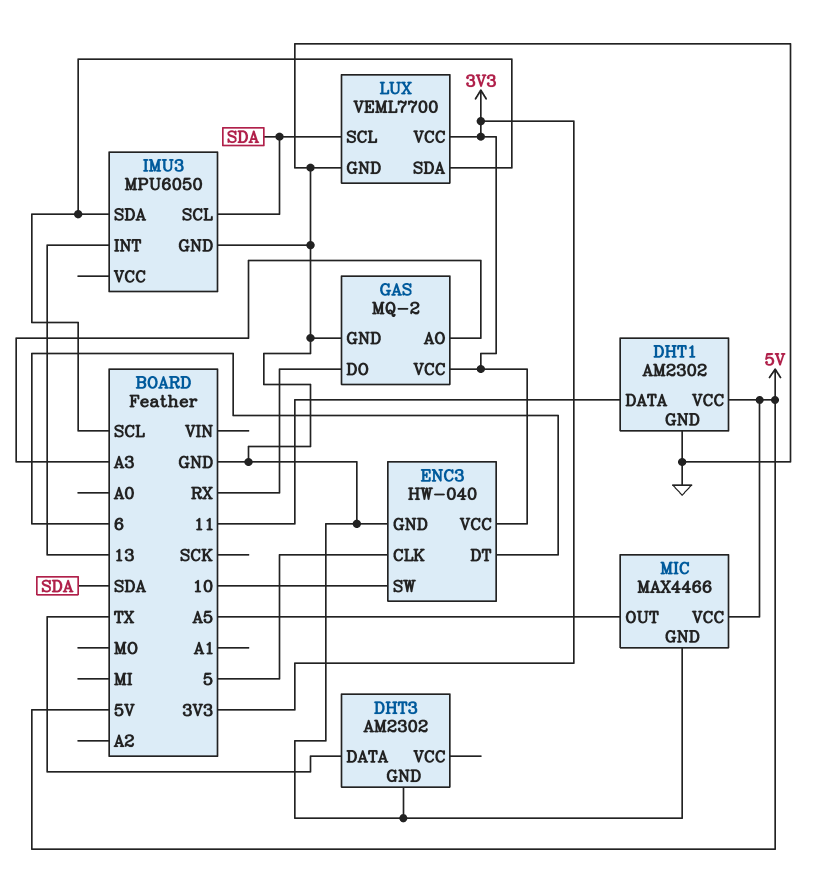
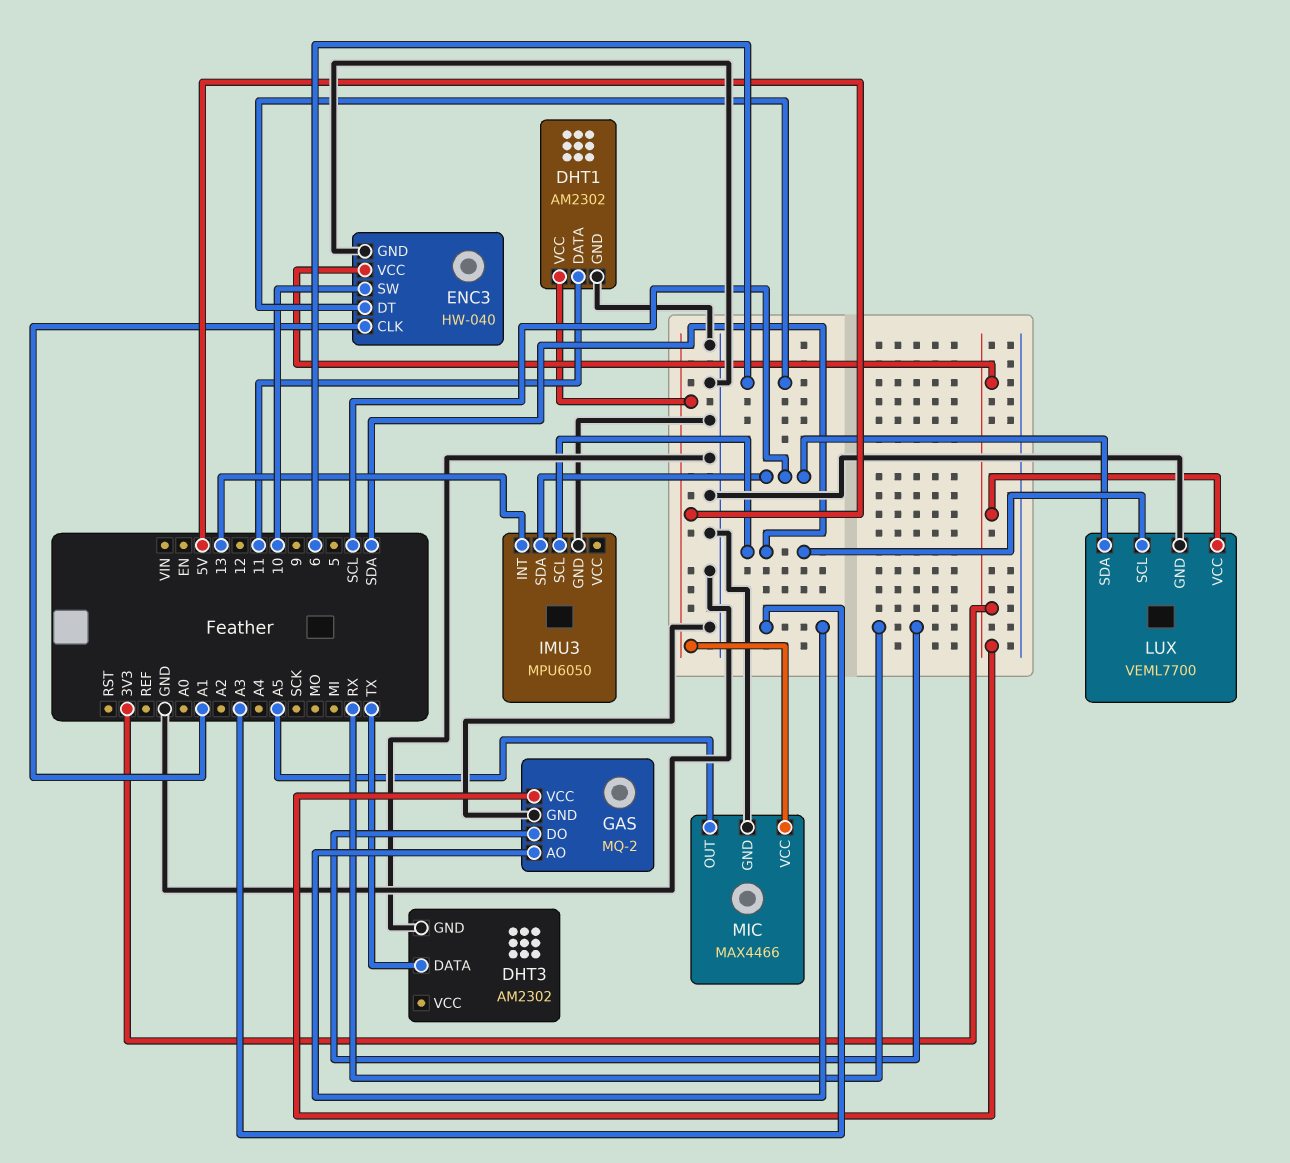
ENC3 pin CLK: 5 -> A1

